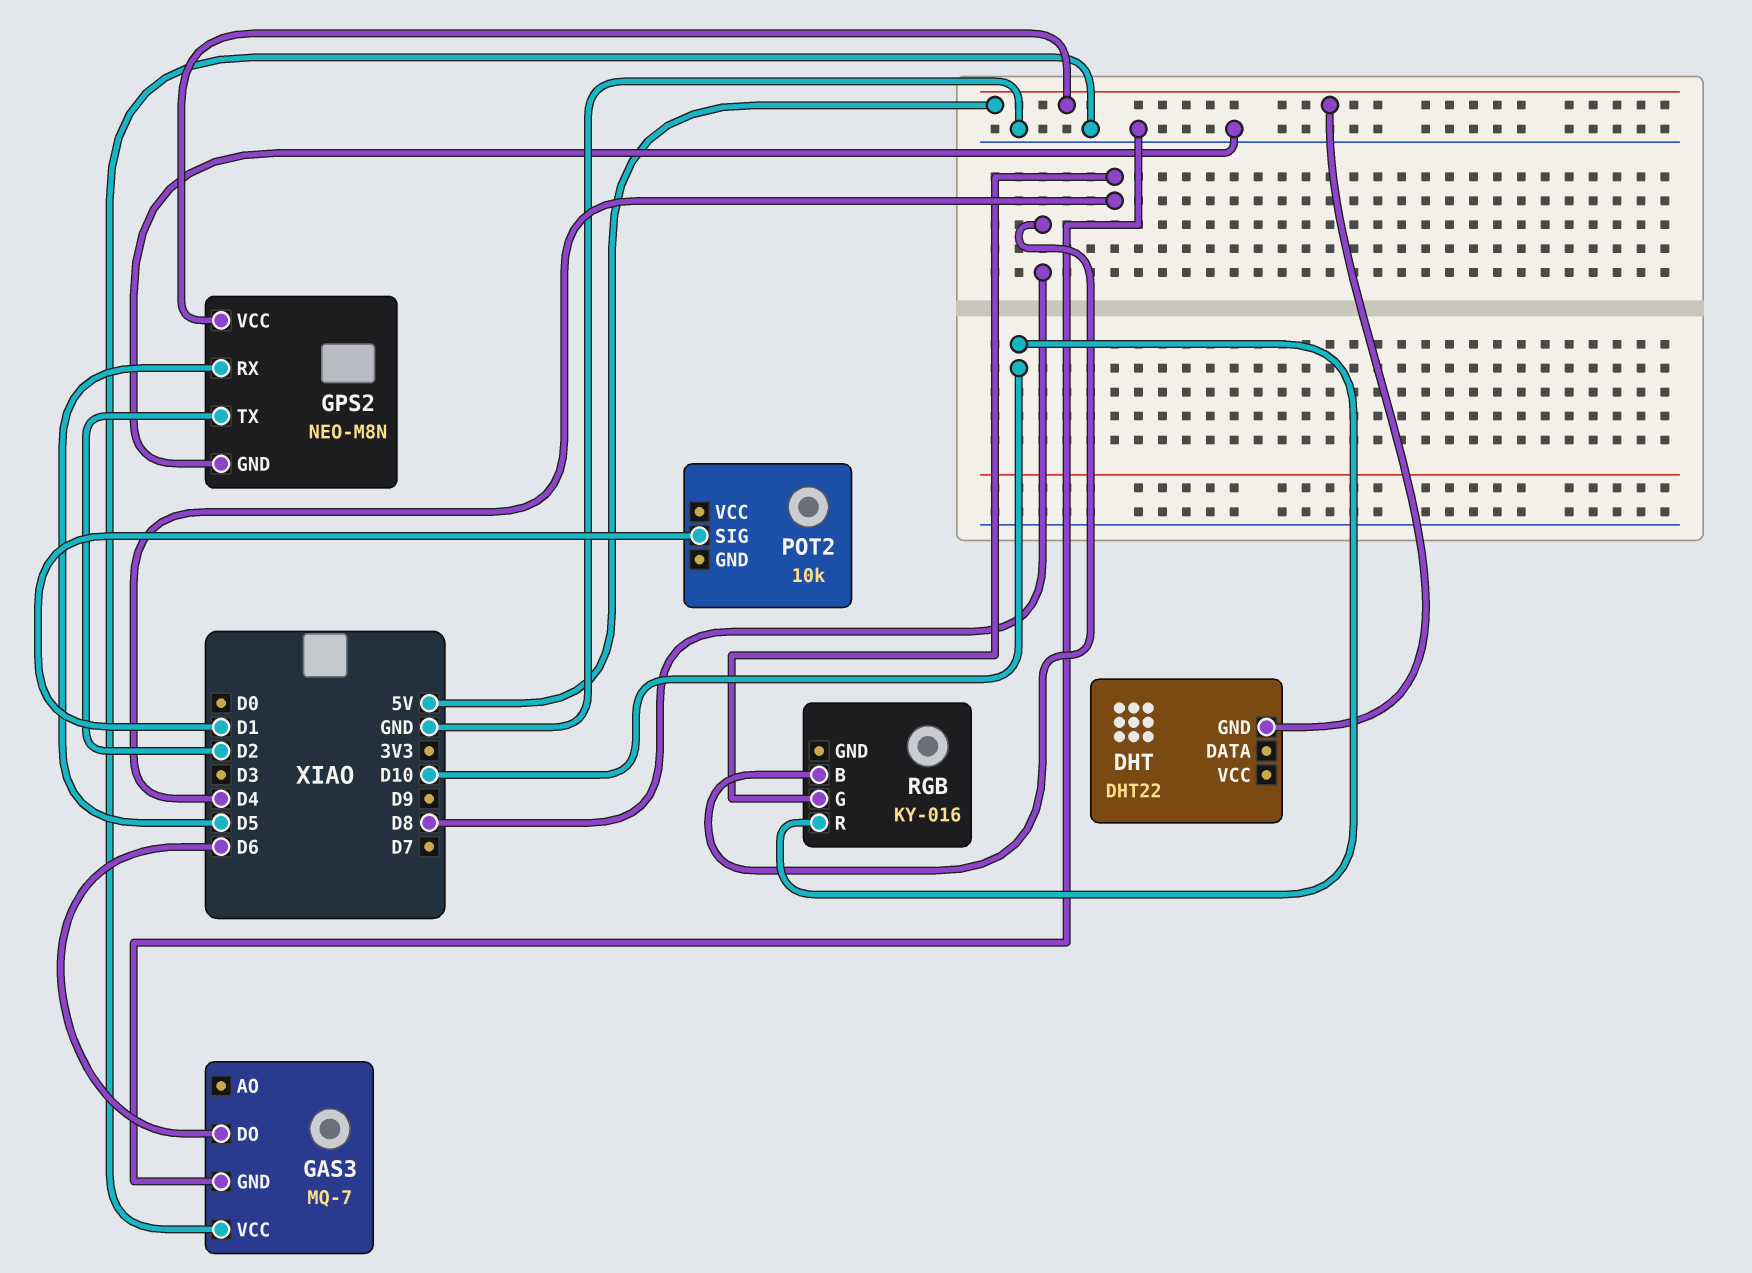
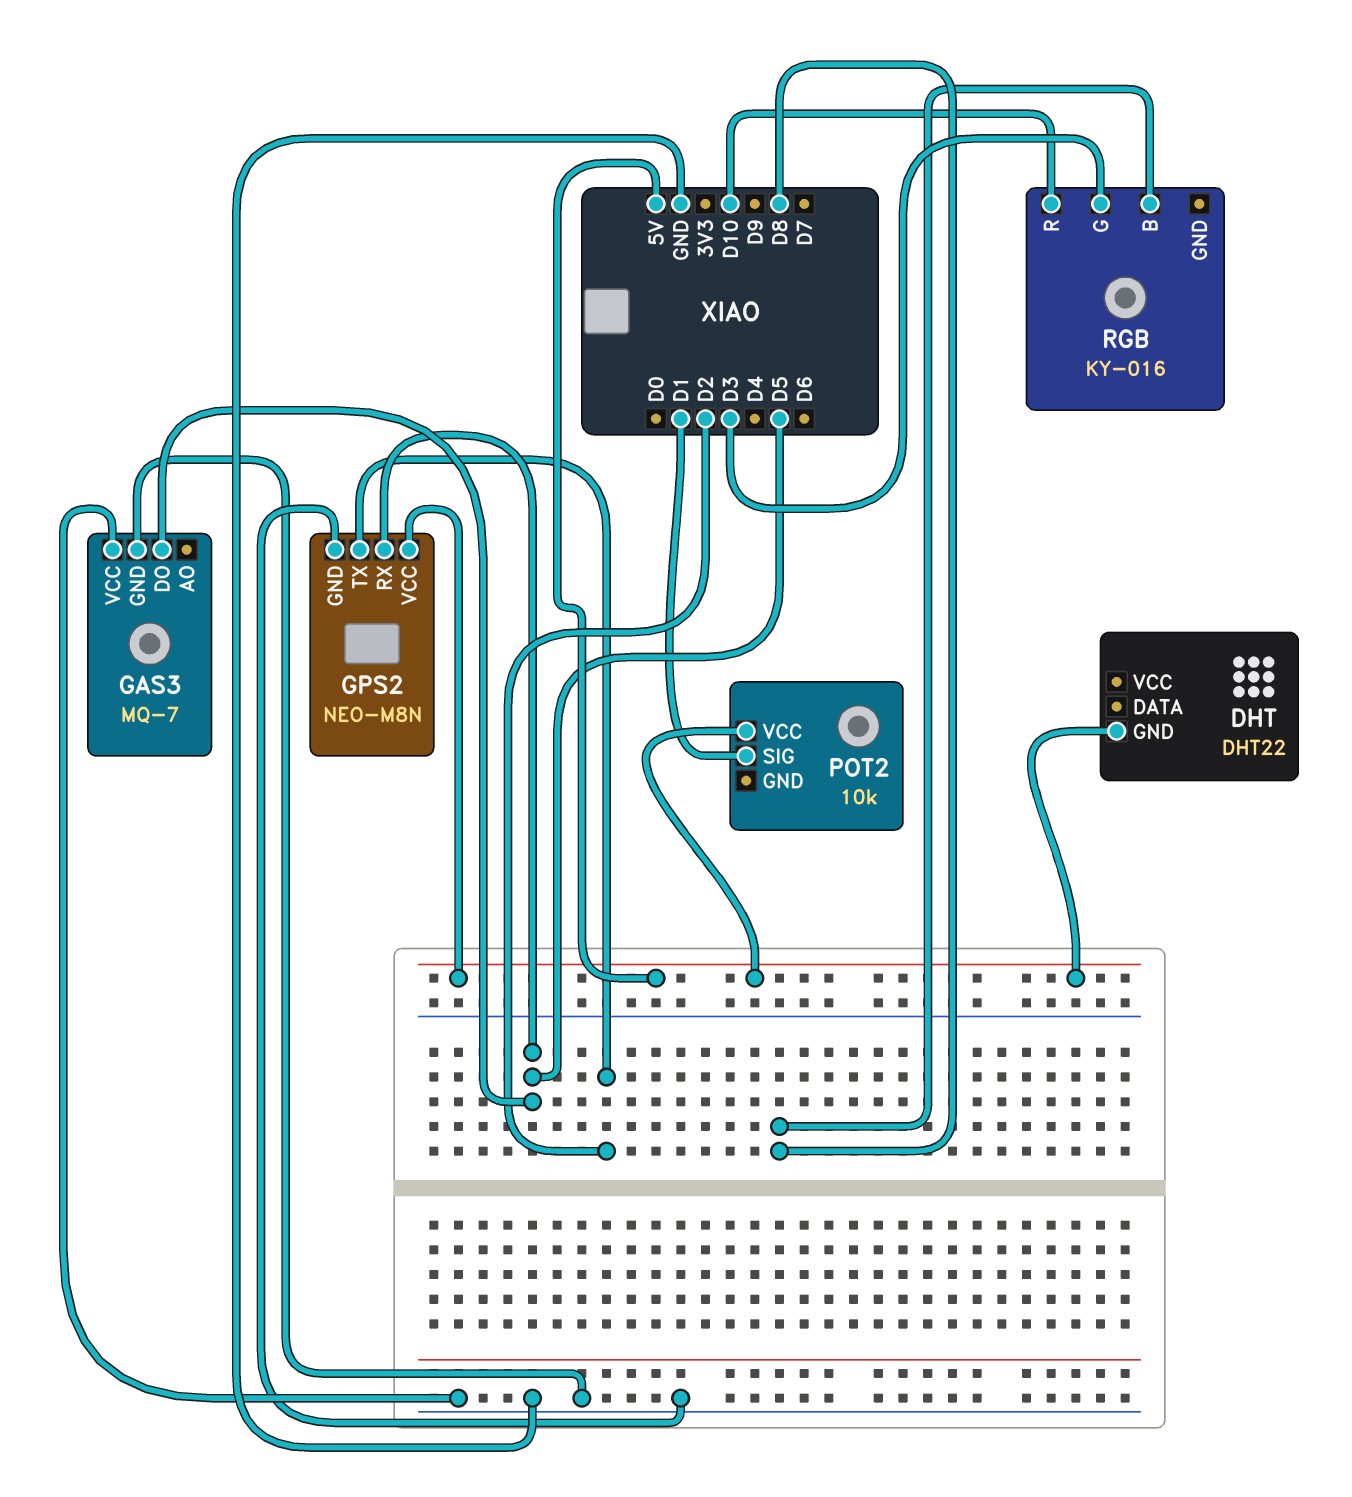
GAS3 pin DO: D6 -> D5
POT2 pin VCC: none -> 5V
RGB pin G: D4 -> D3

